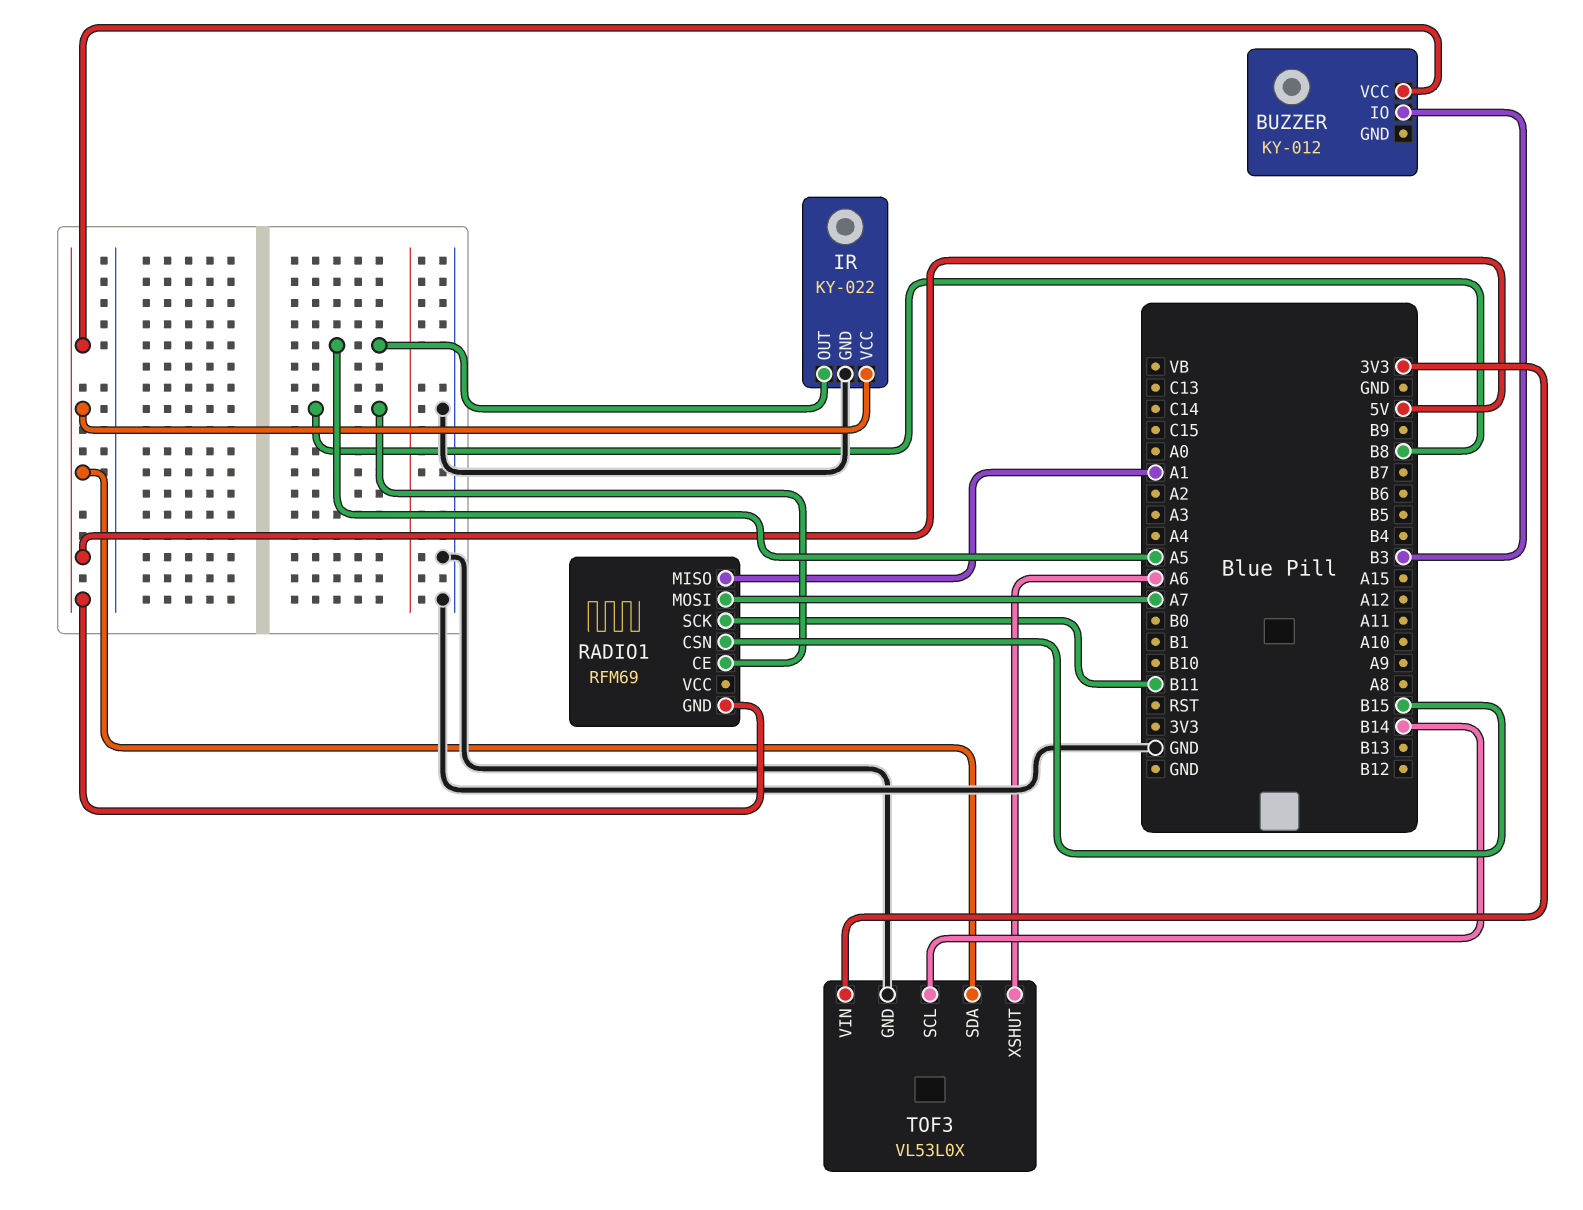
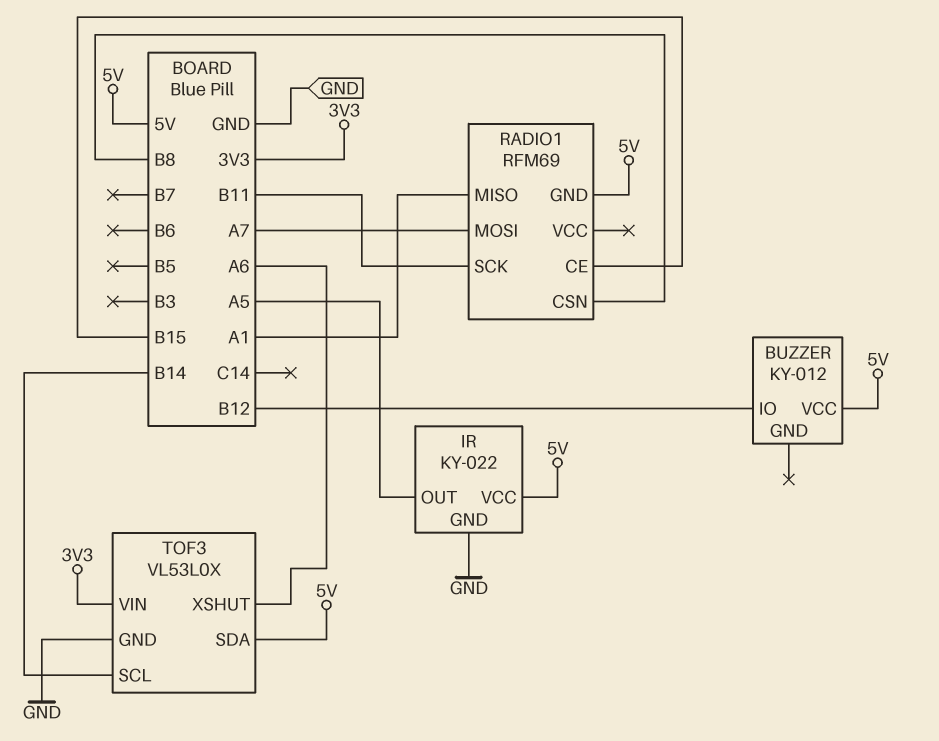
BUZZER pin IO: B3 -> B12
RADIO1 pin CE: B8 -> B15
RADIO1 pin CSN: B15 -> B8

